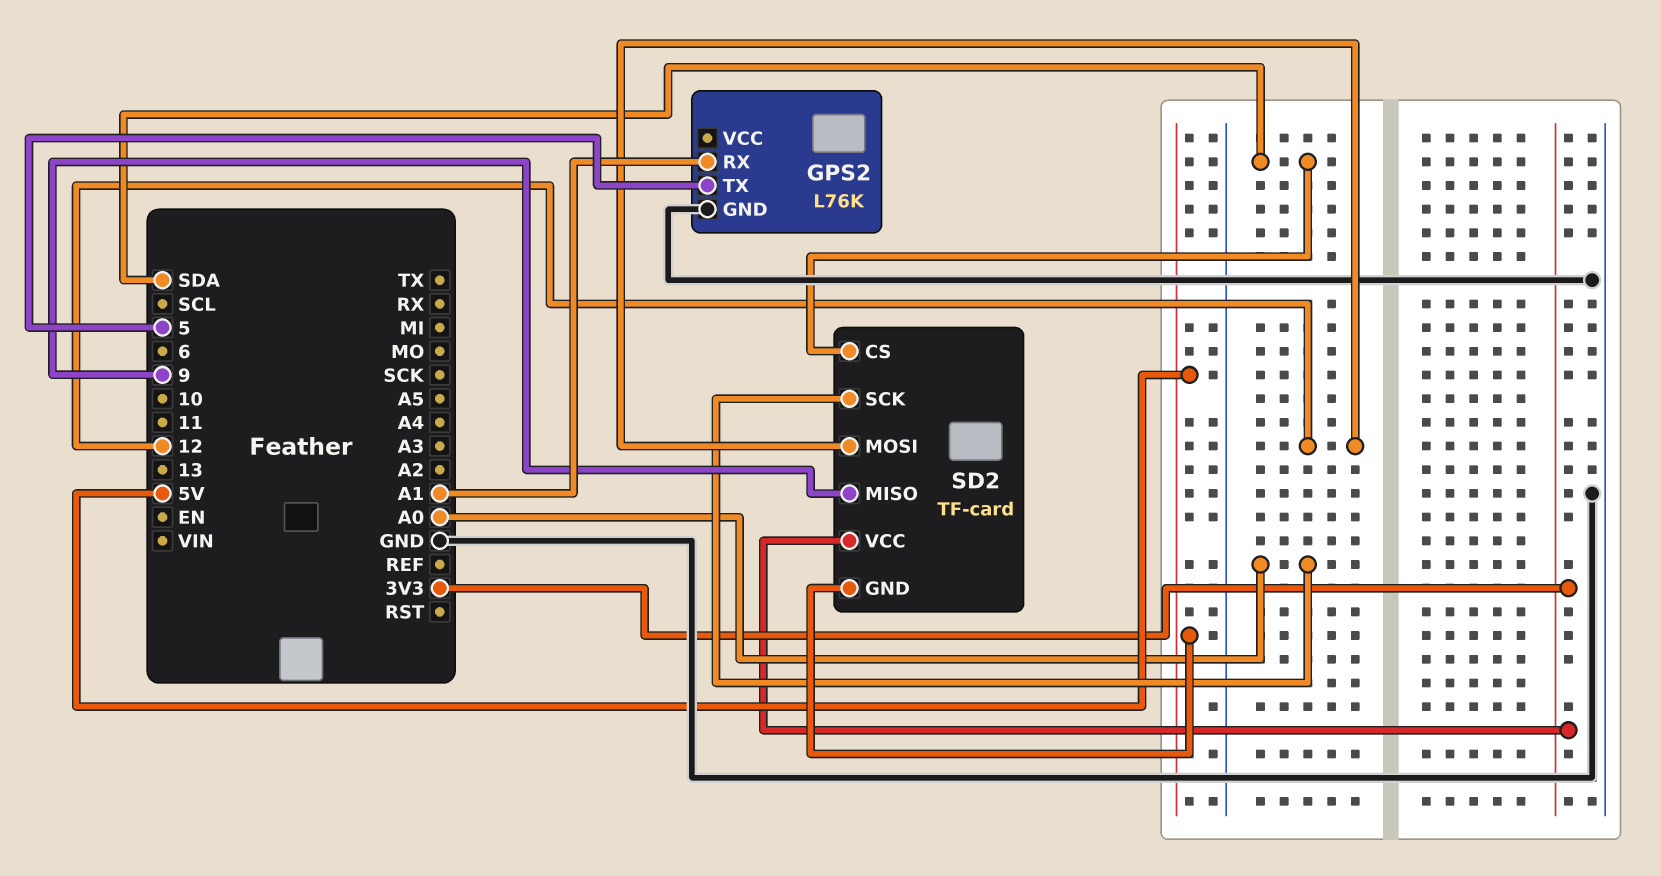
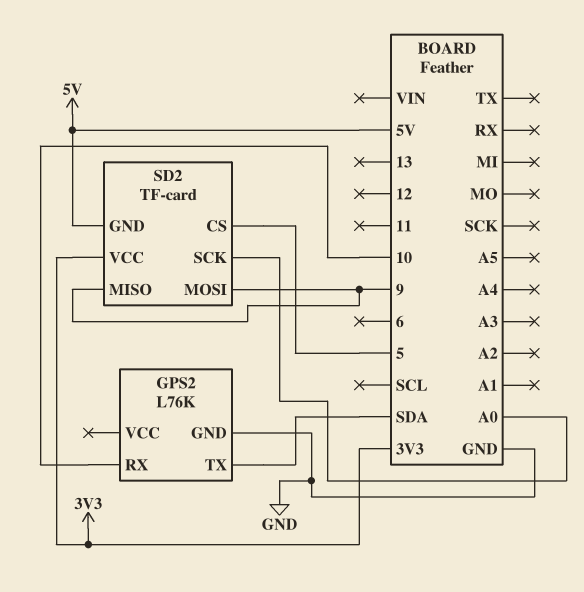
GPS2 pin RX: A1 -> 10
GPS2 pin TX: 5 -> SDA
SD2 pin CS: SDA -> 5
SD2 pin MOSI: 12 -> 9

